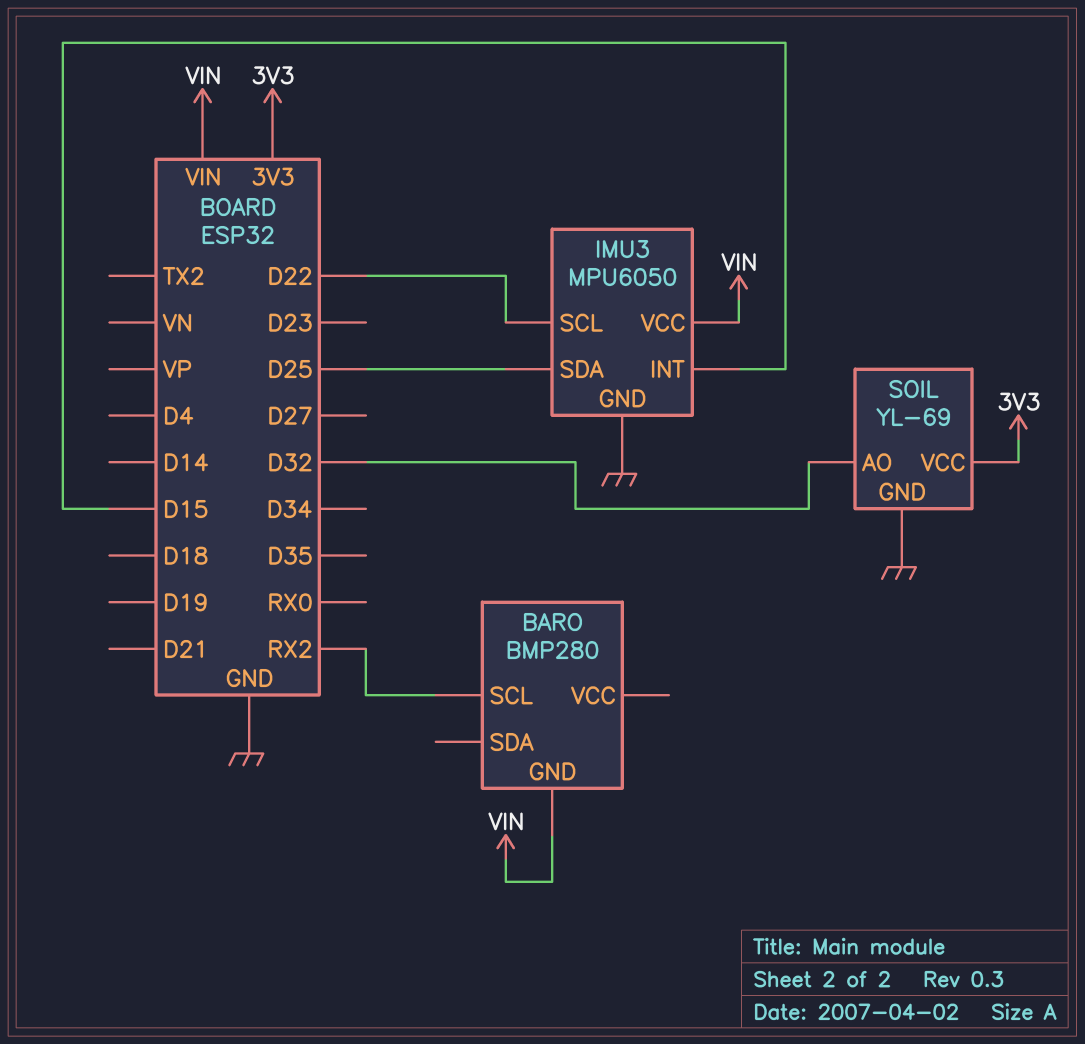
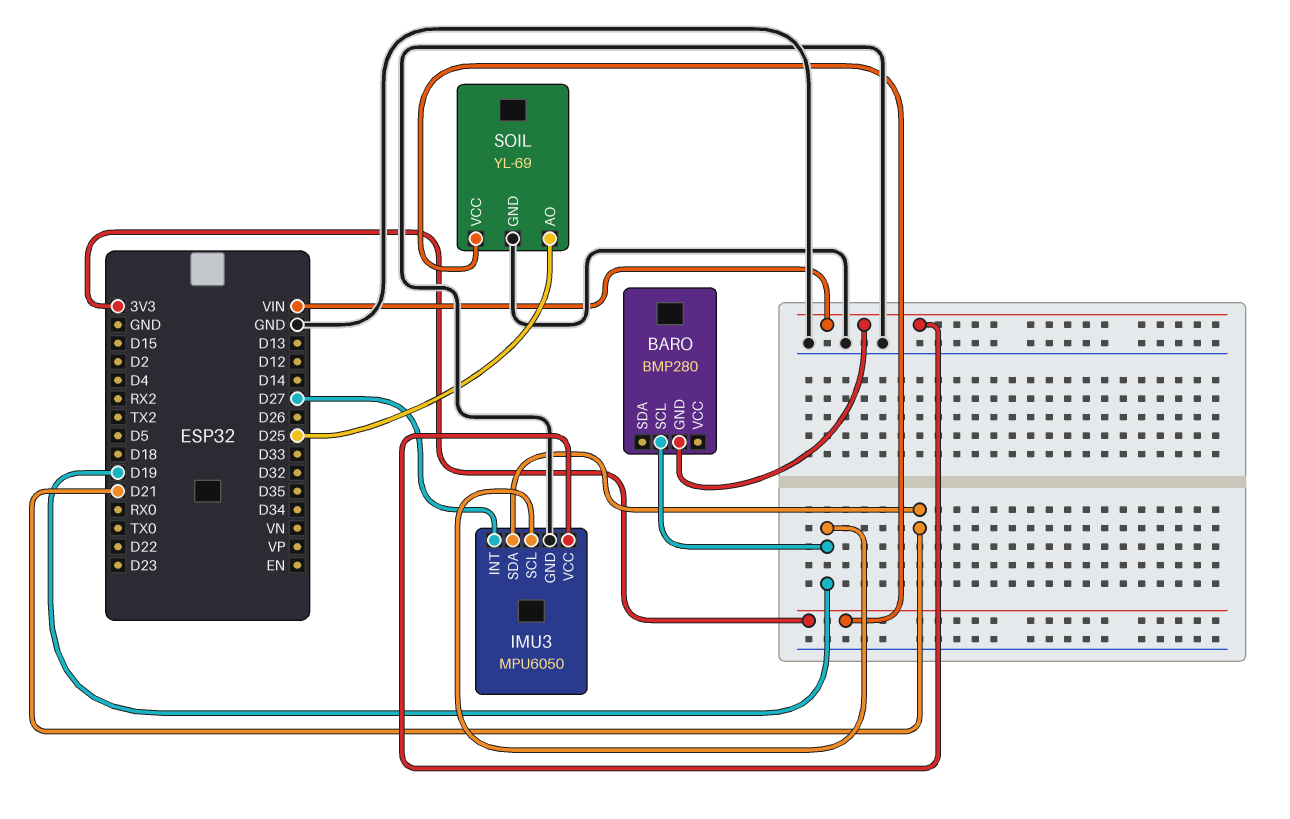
BARO pin SCL: RX2 -> D19
IMU3 pin INT: D15 -> D27
IMU3 pin SCL: D22 -> D19
IMU3 pin SDA: D25 -> D21
SOIL pin AO: D32 -> D25

